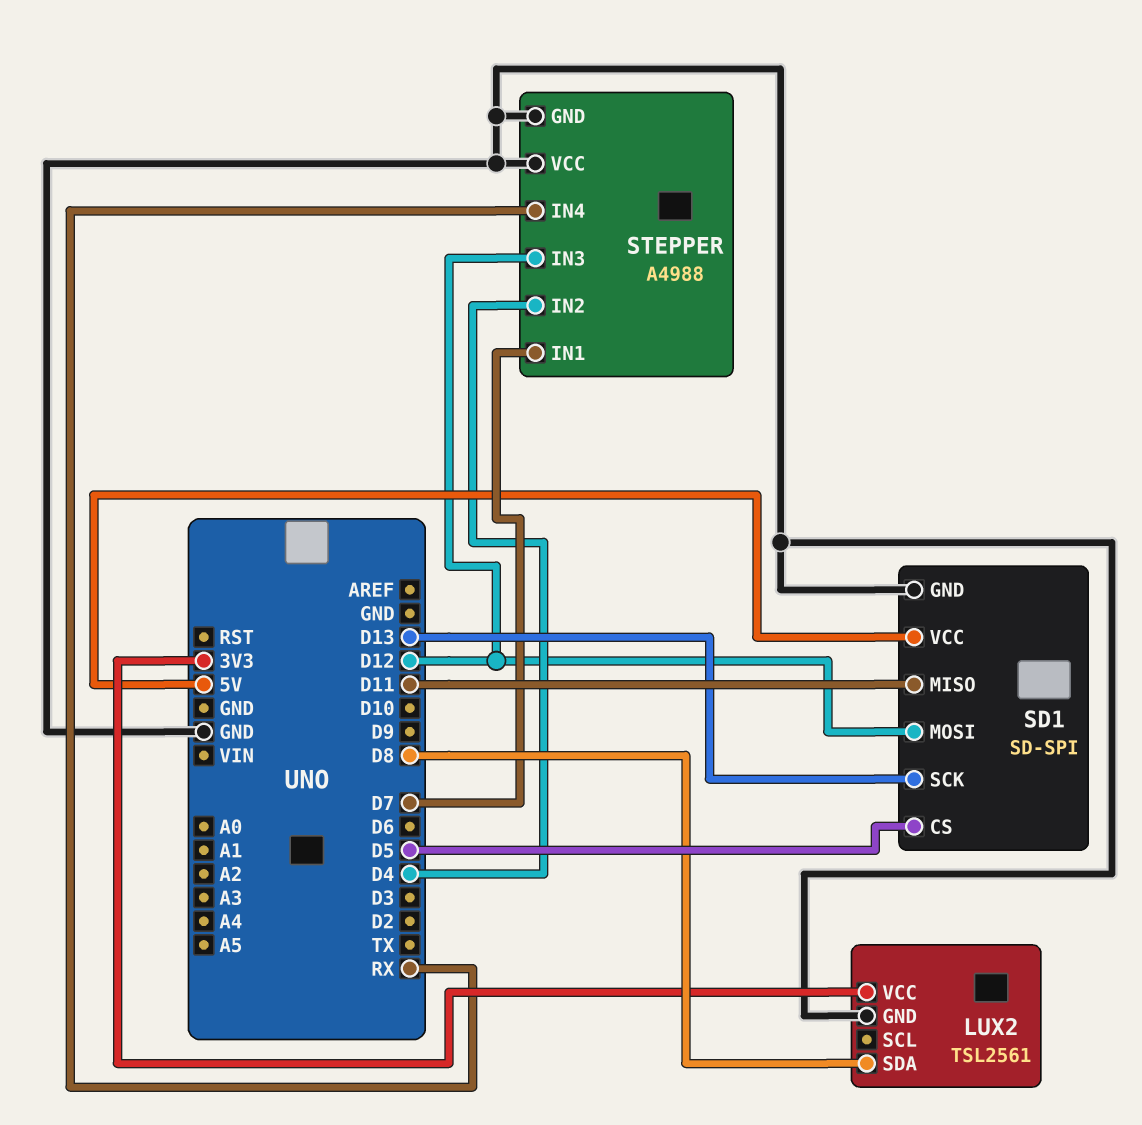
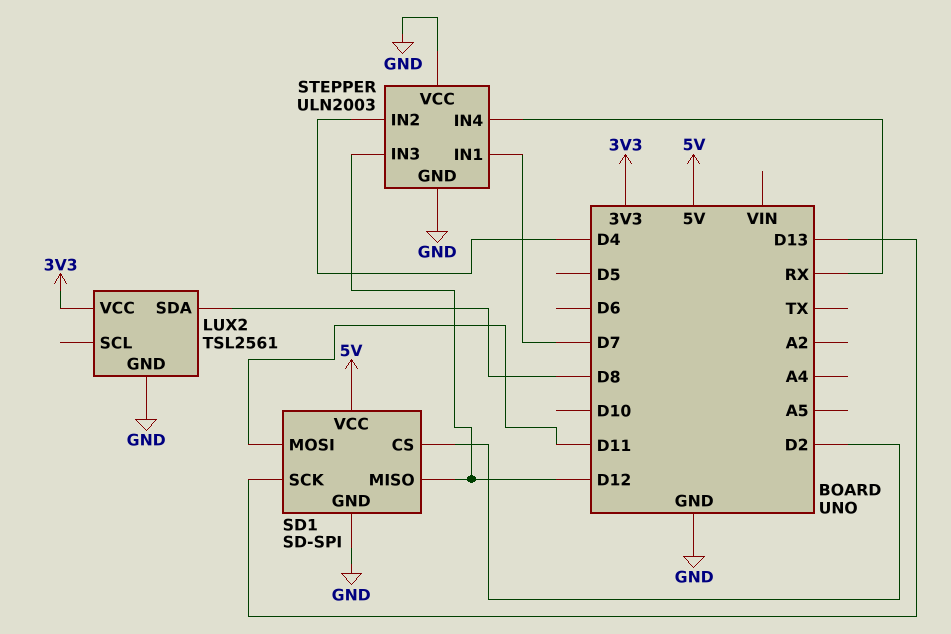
SD1 pin CS: D5 -> D2
SD1 pin MISO: D11 -> D12
SD1 pin MOSI: D12 -> D11
STEPPER: A4988 -> ULN2003

